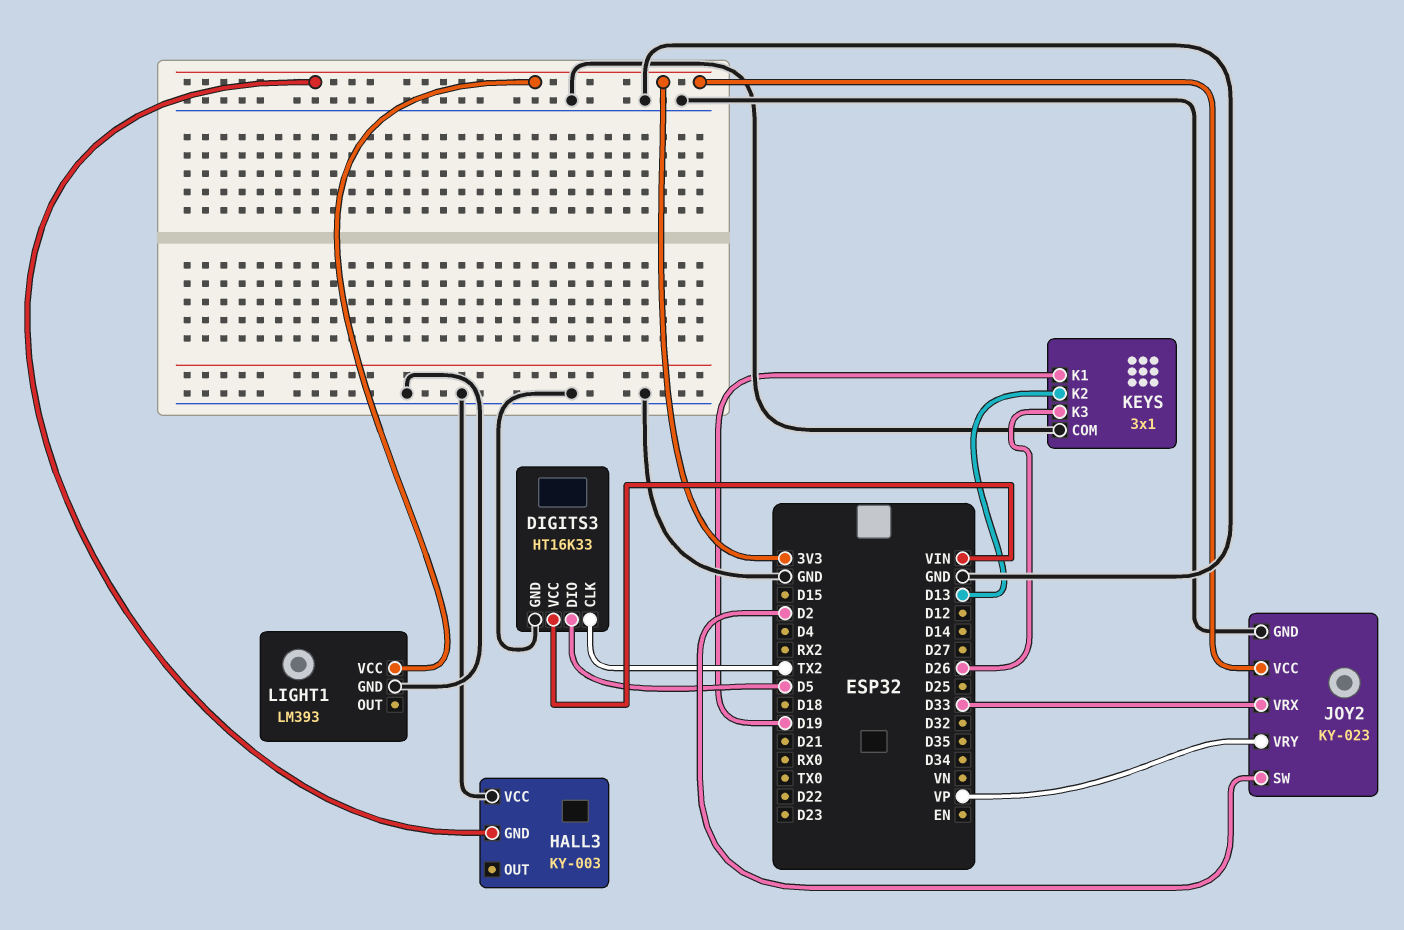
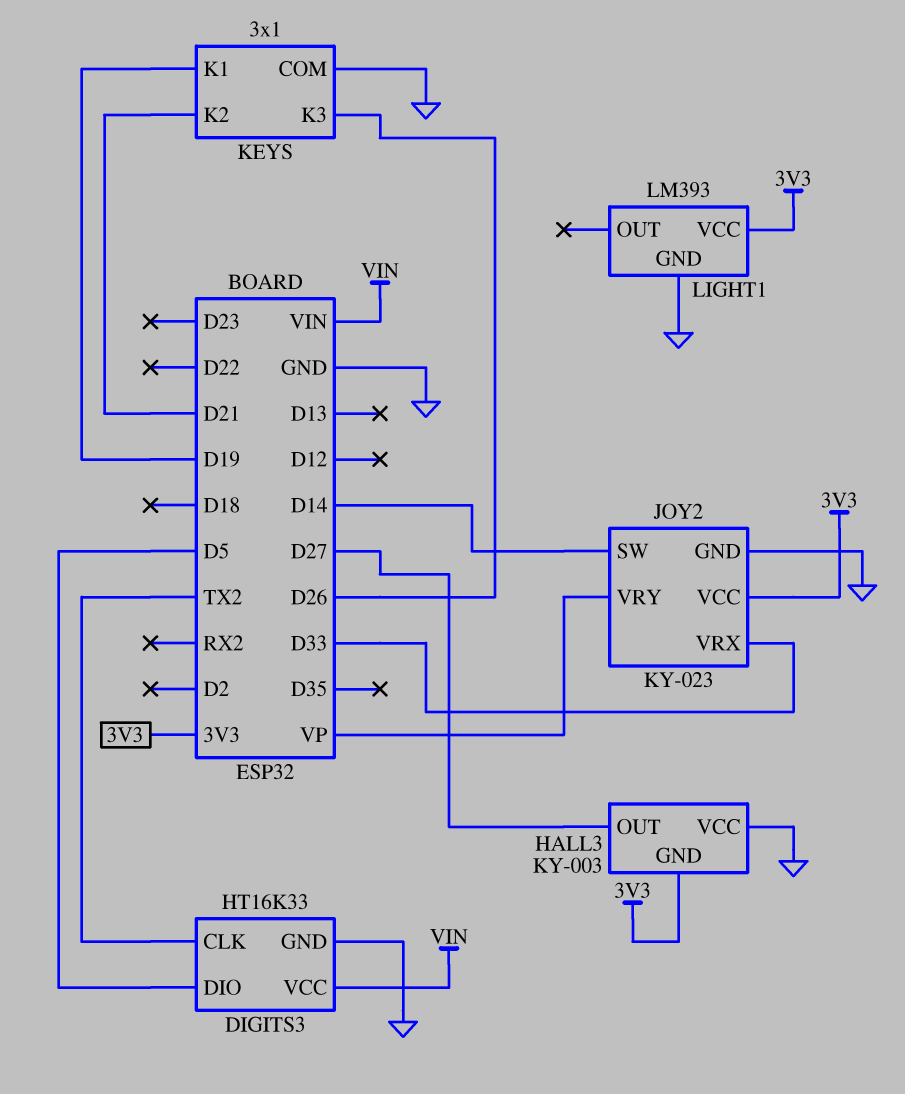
HALL3 pin OUT: none -> D27
JOY2 pin SW: D2 -> D14
KEYS pin K2: D13 -> D21

